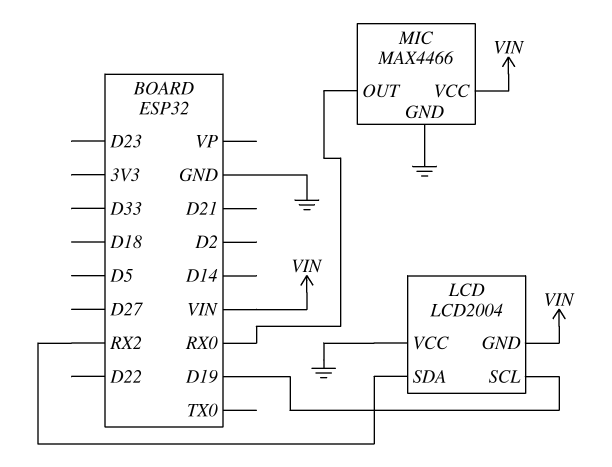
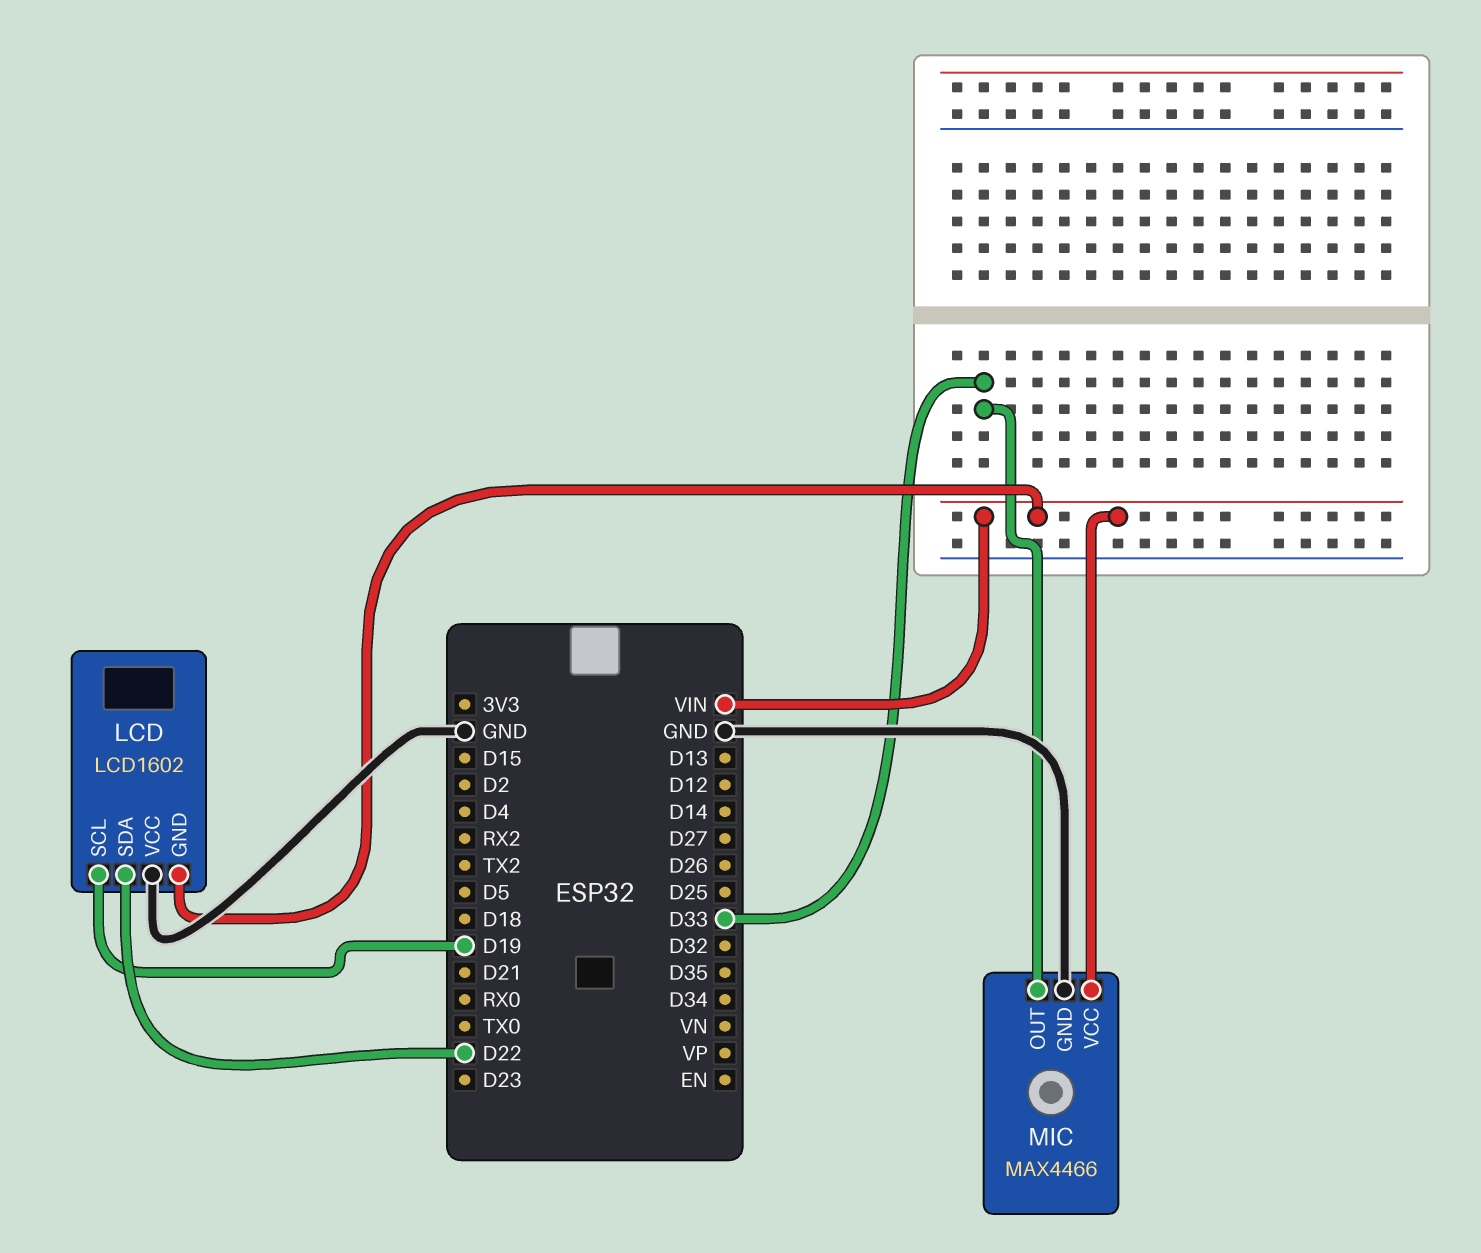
LCD: LCD2004 -> LCD1602
LCD pin SDA: RX2 -> D22
MIC pin OUT: RX0 -> D33

